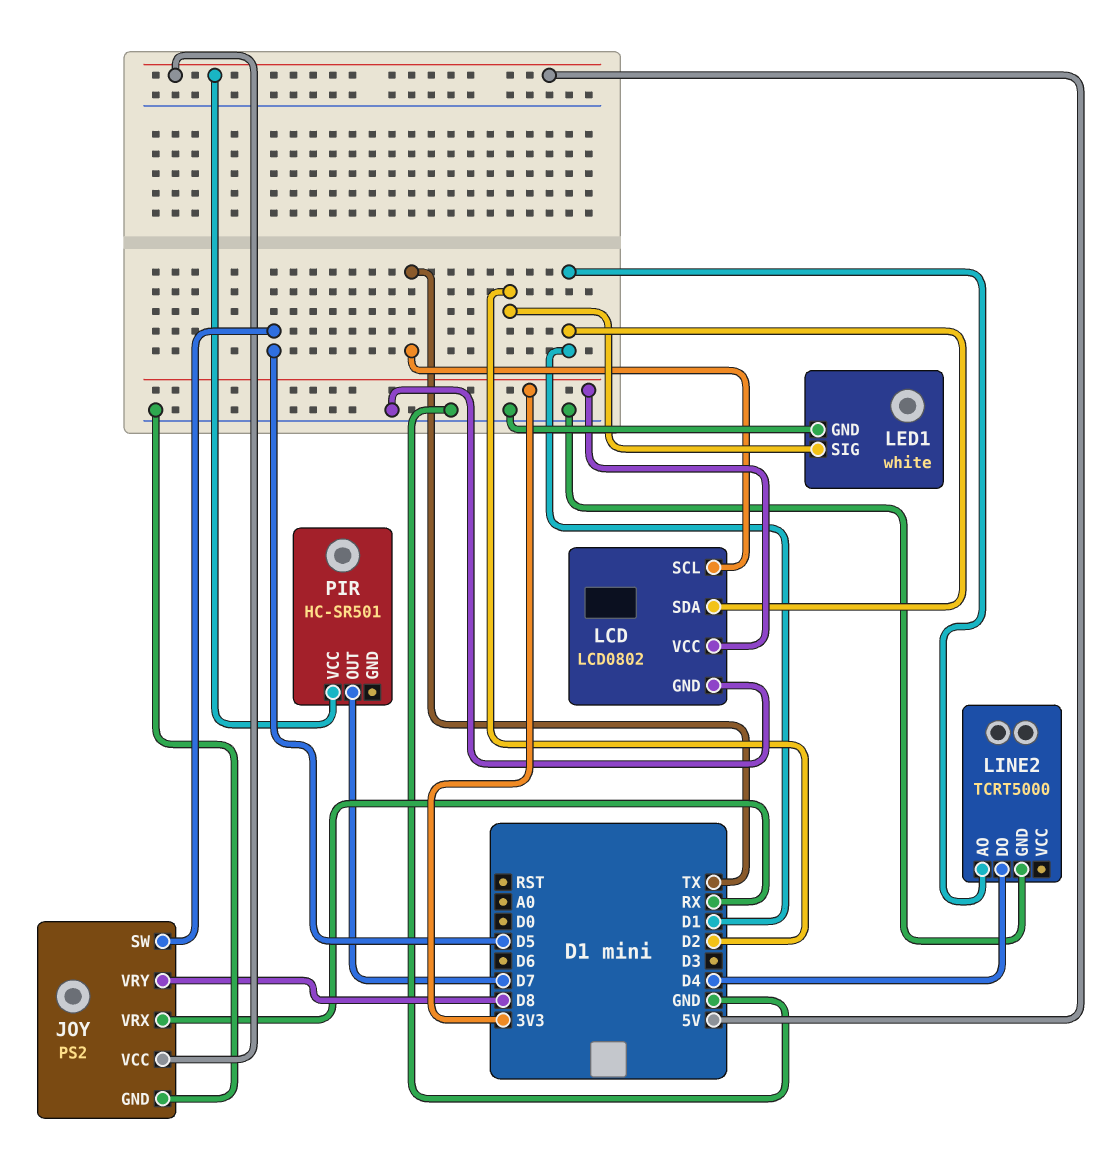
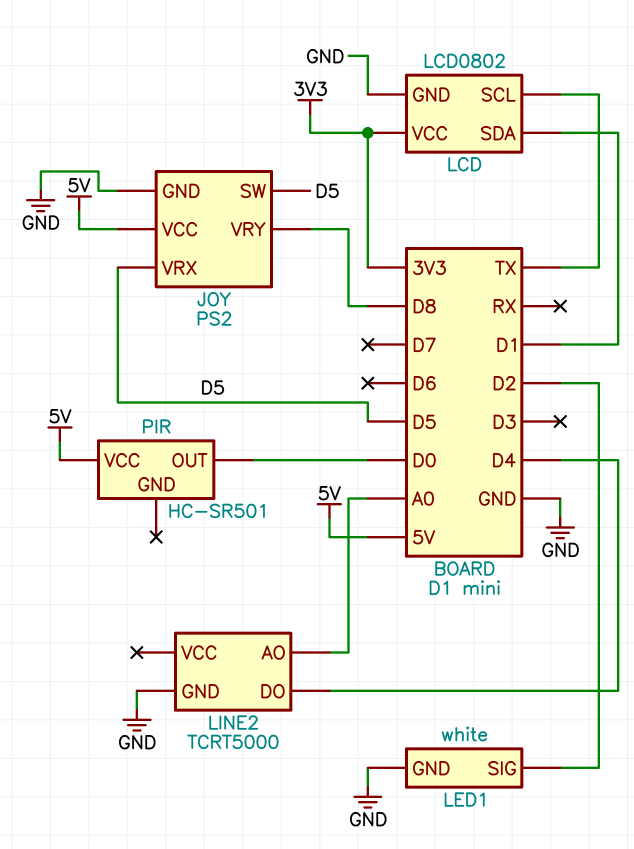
JOY pin VRX: RX -> D5
LINE2 pin AO: D1 -> A0
PIR pin OUT: D7 -> D0

